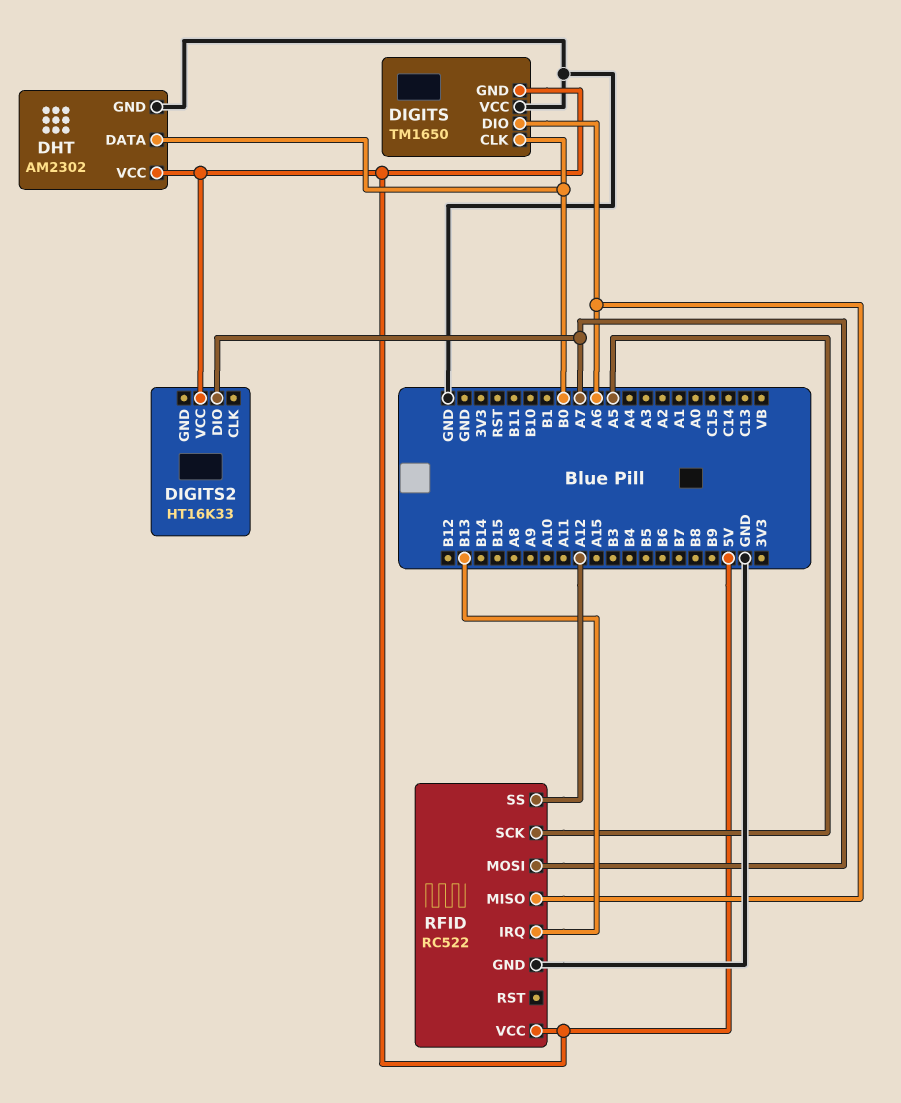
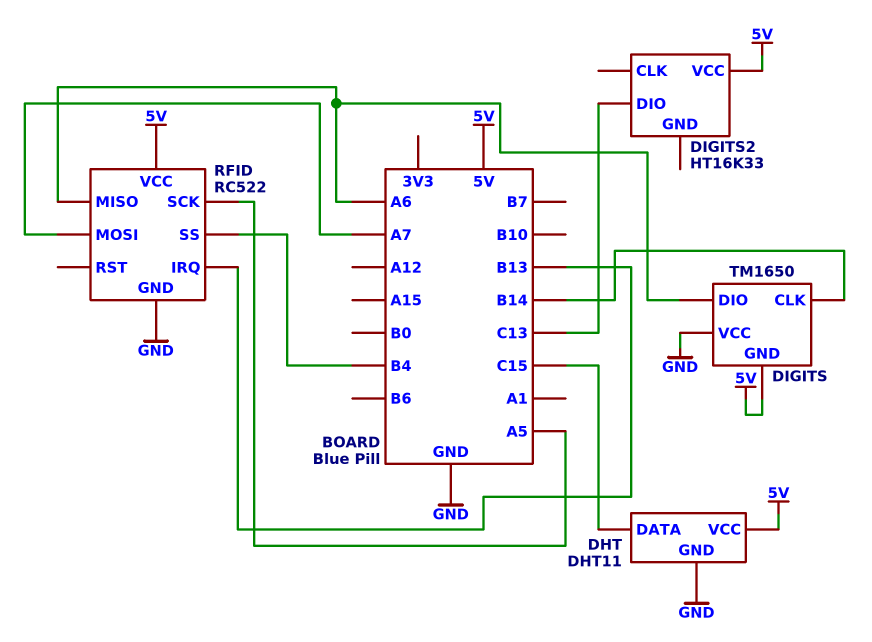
DHT: AM2302 -> DHT11
DHT pin DATA: B0 -> C15
DIGITS pin CLK: B0 -> B14
DIGITS2 pin DIO: A7 -> C13
RFID pin SS: A12 -> B4

